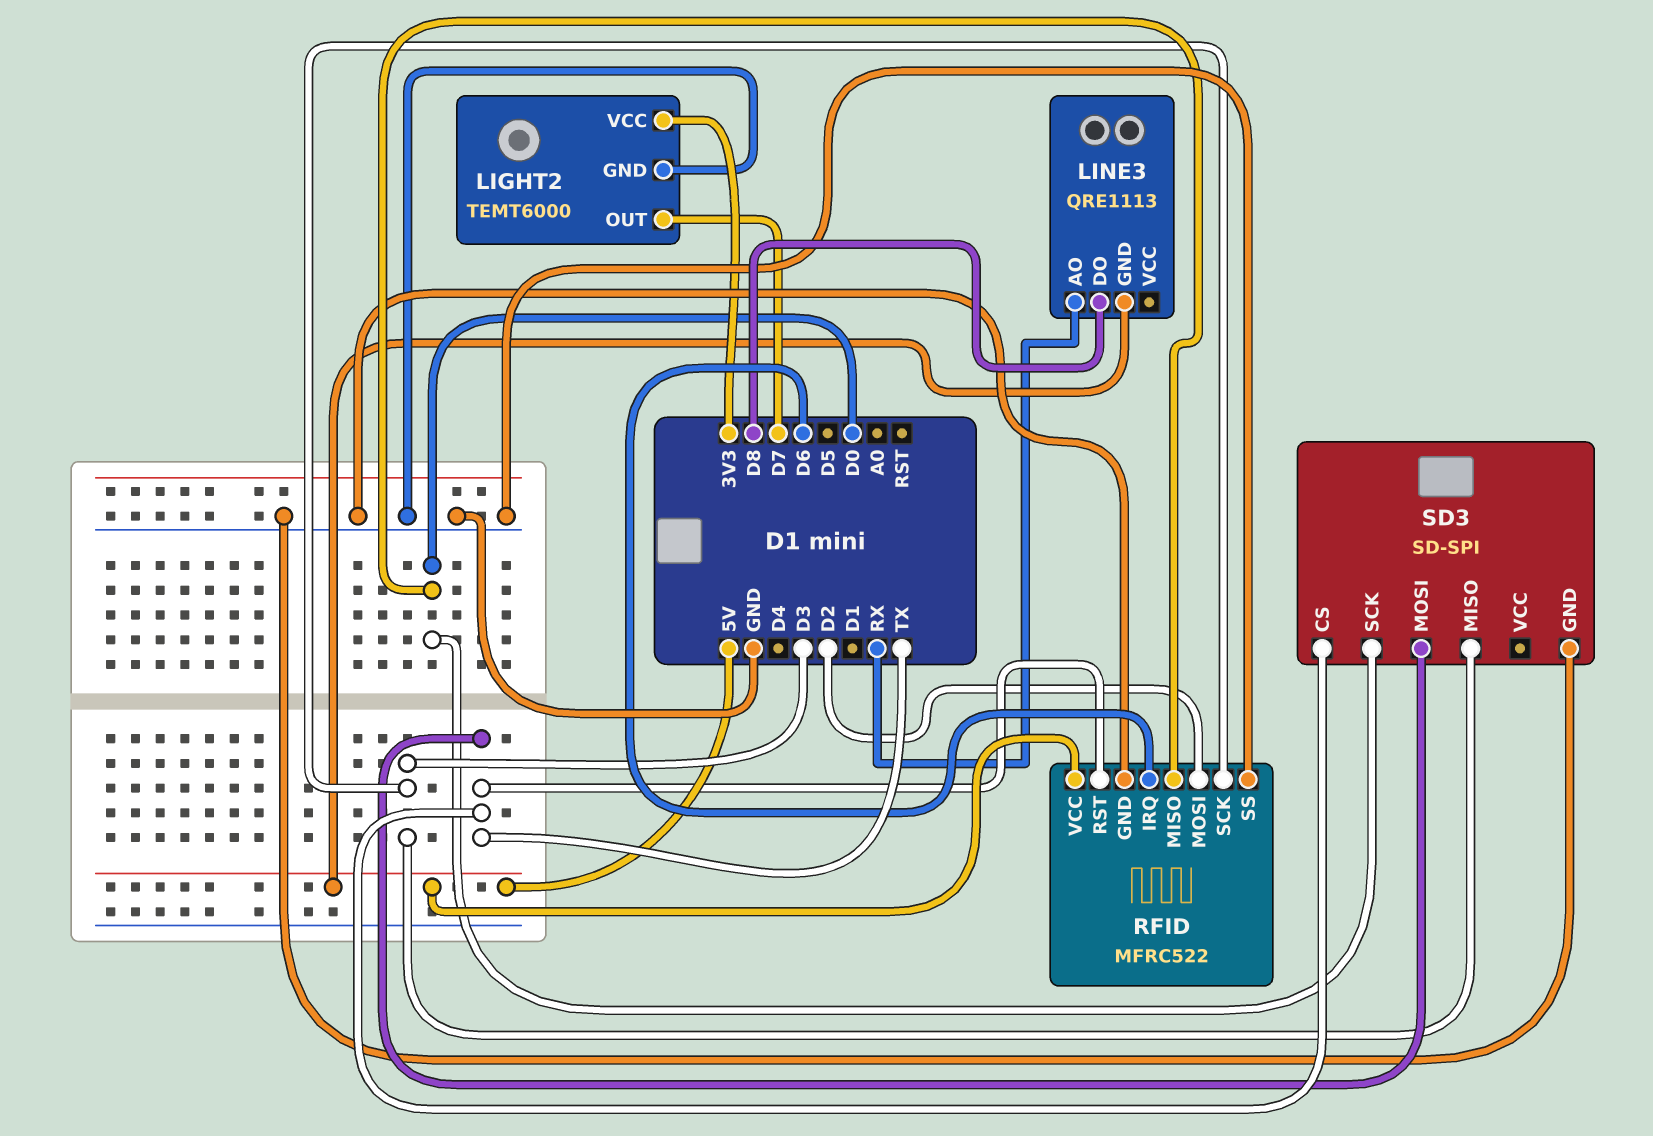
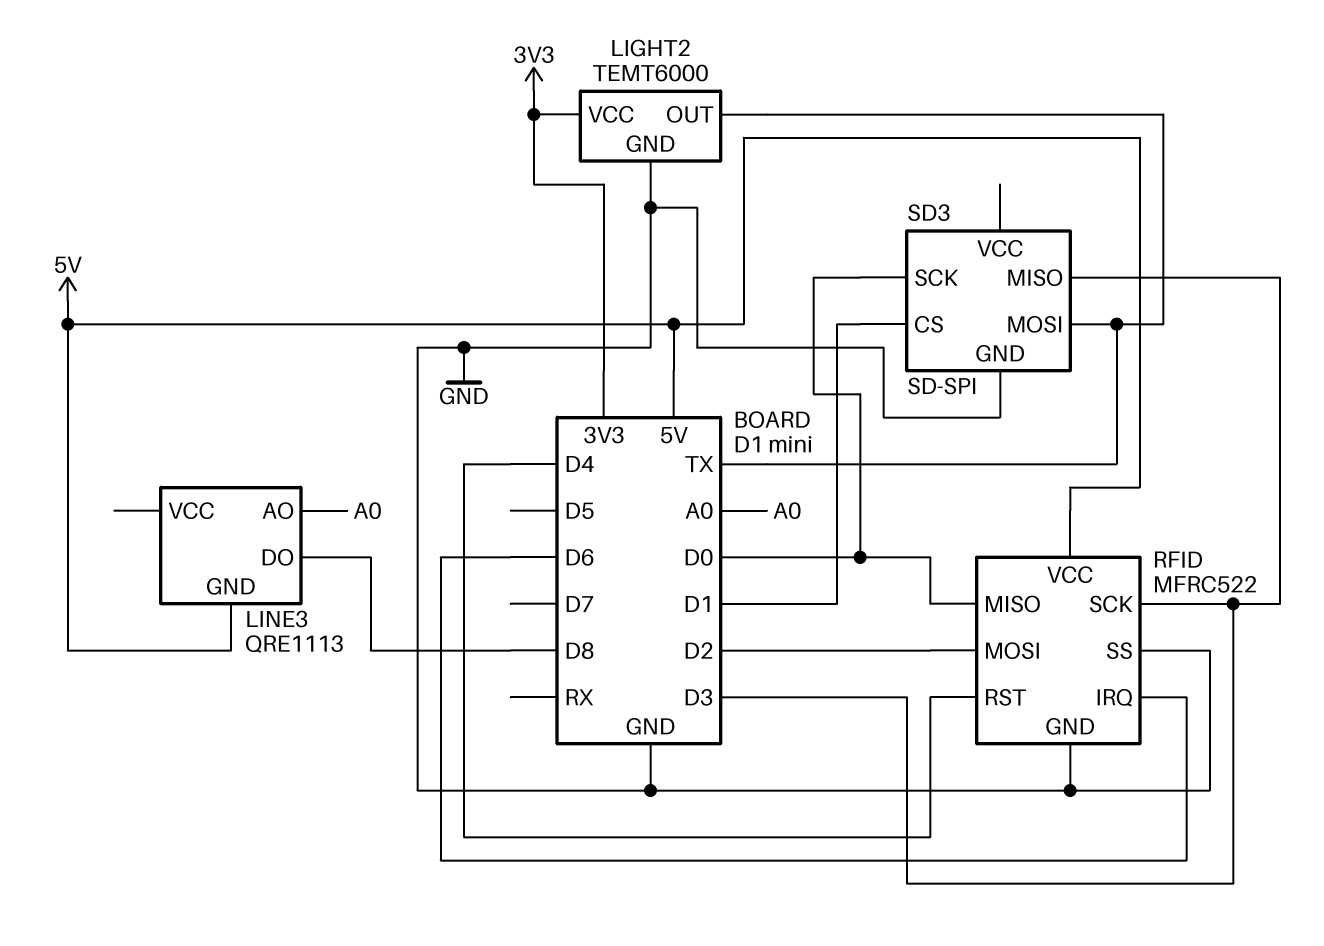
LIGHT2 pin OUT: D7 -> TX
LINE3 pin AO: RX -> A0
RFID pin RST: TX -> D4
SD3 pin CS: TX -> D1

